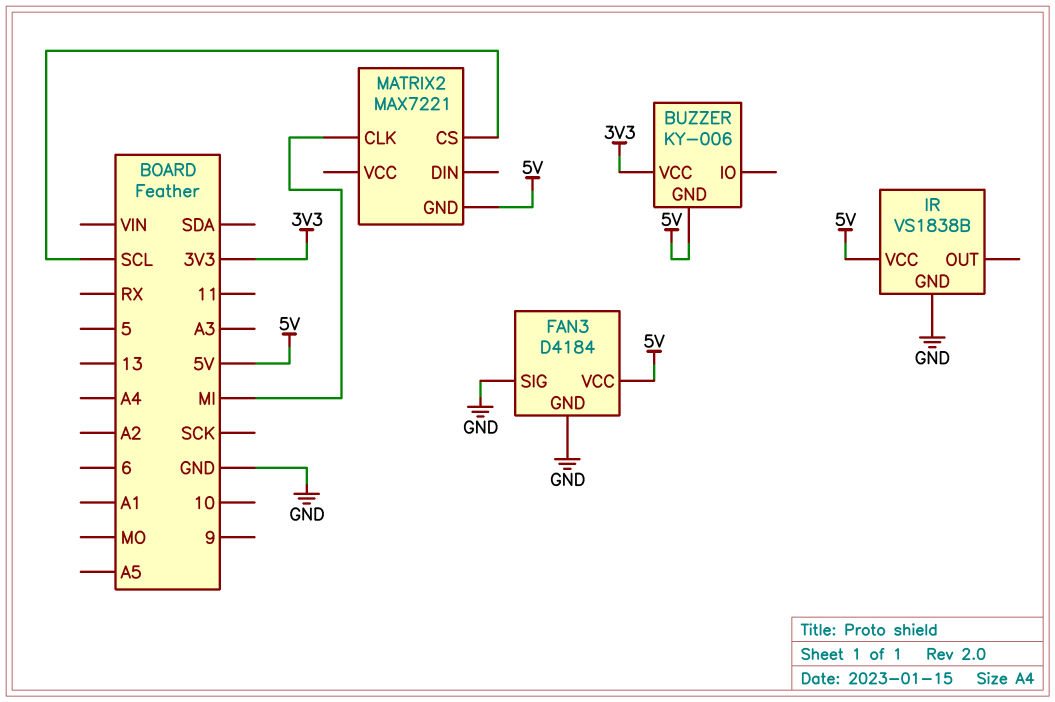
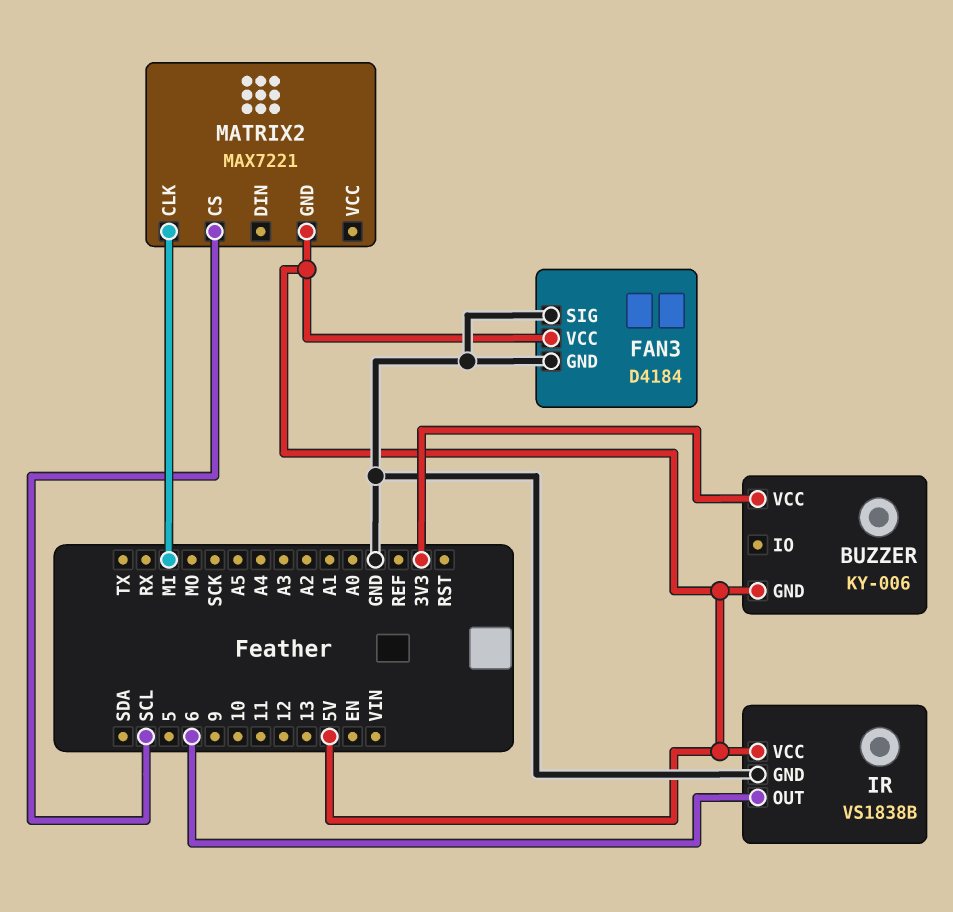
IR pin OUT: none -> 6

